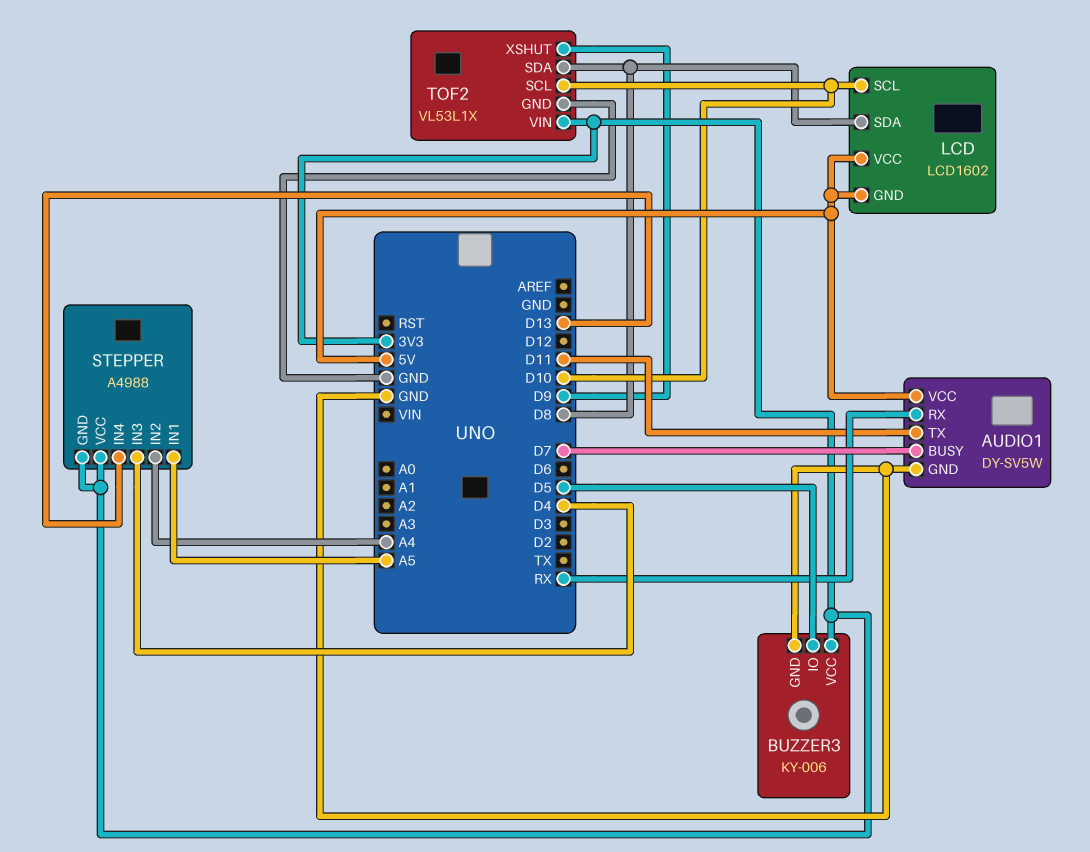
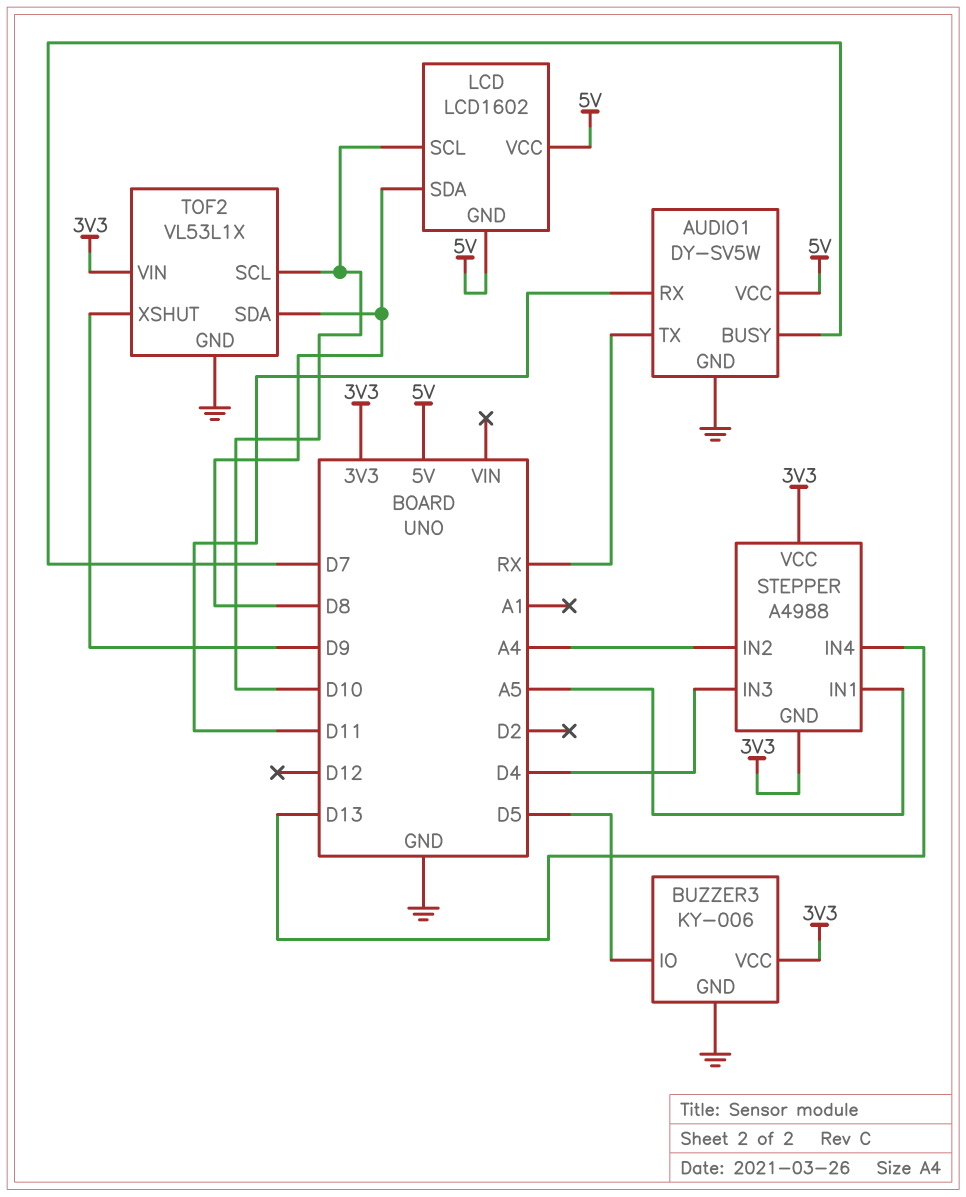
AUDIO1 pin RX: RX -> D11
AUDIO1 pin TX: D11 -> RX

